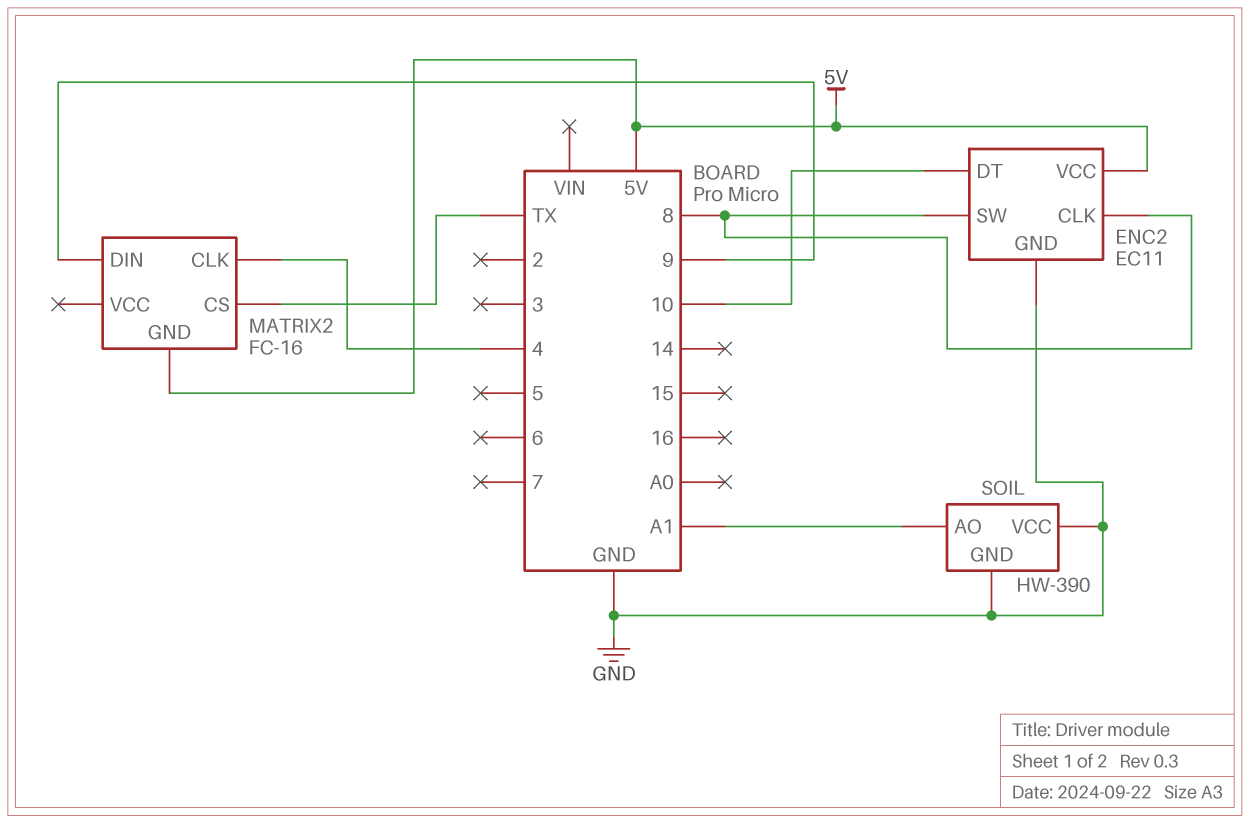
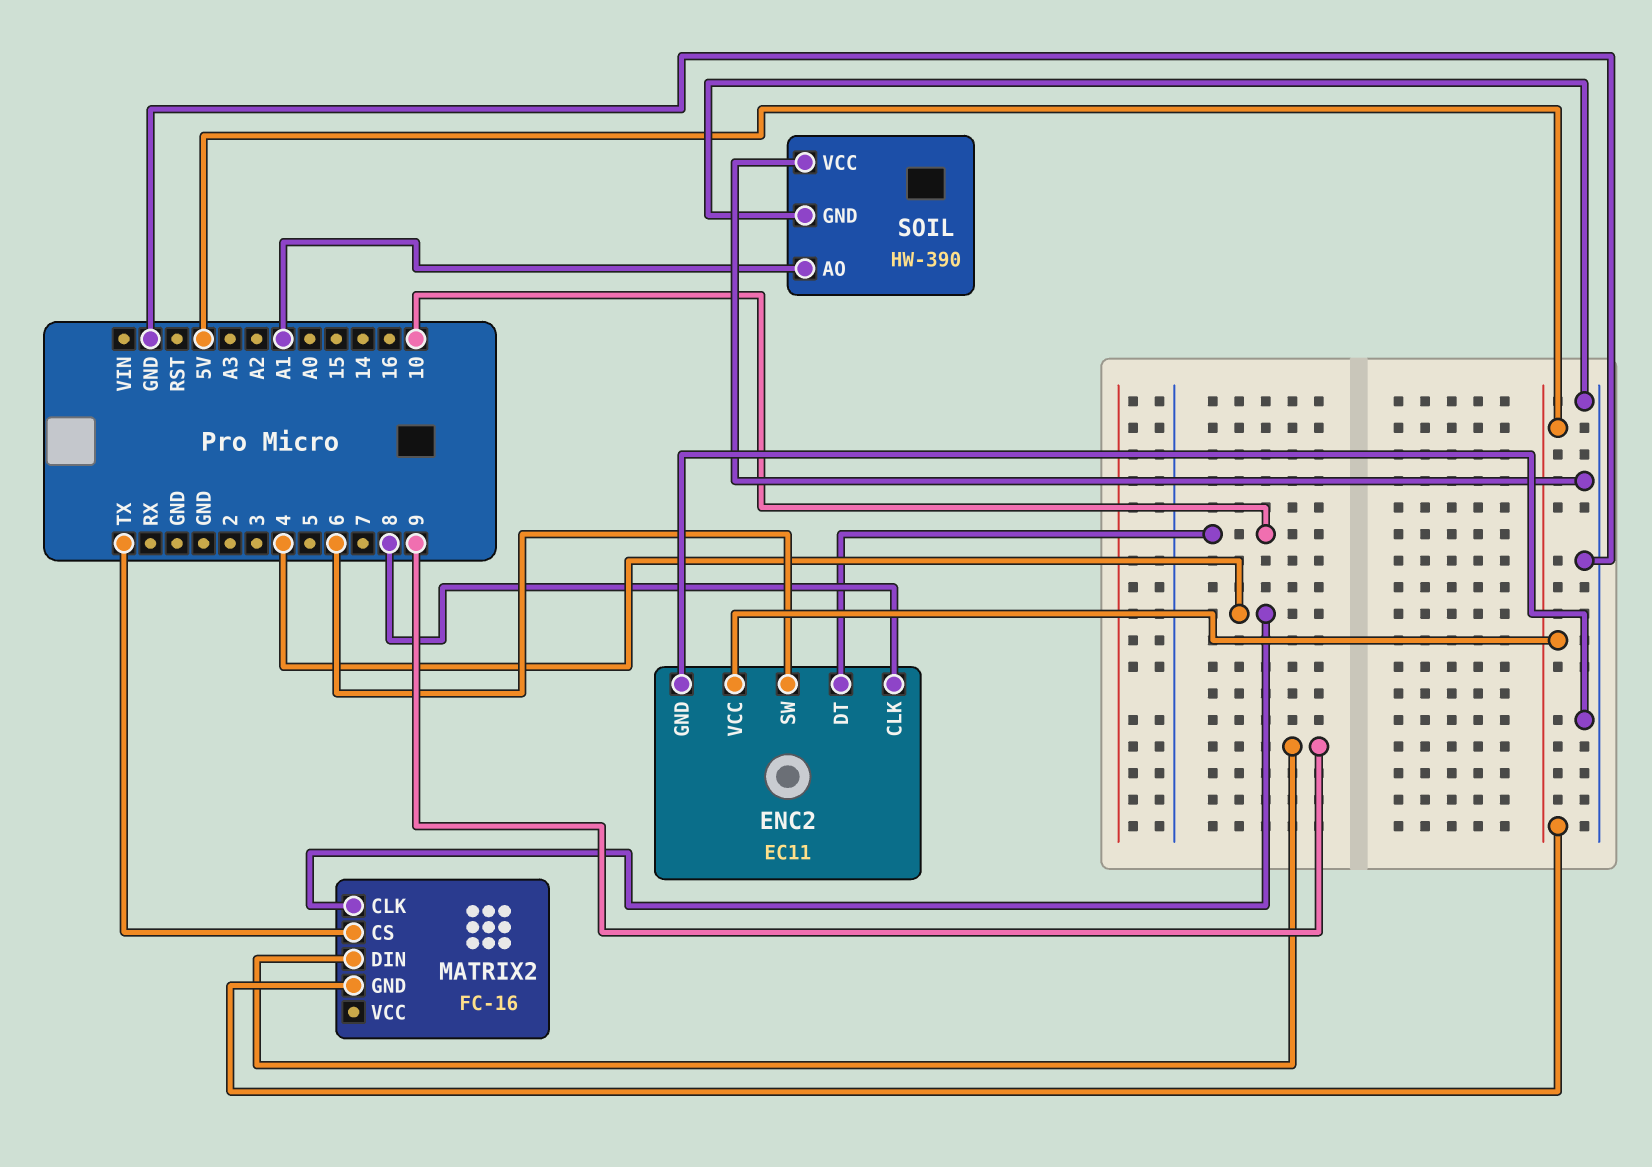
ENC2 pin SW: 8 -> 6

